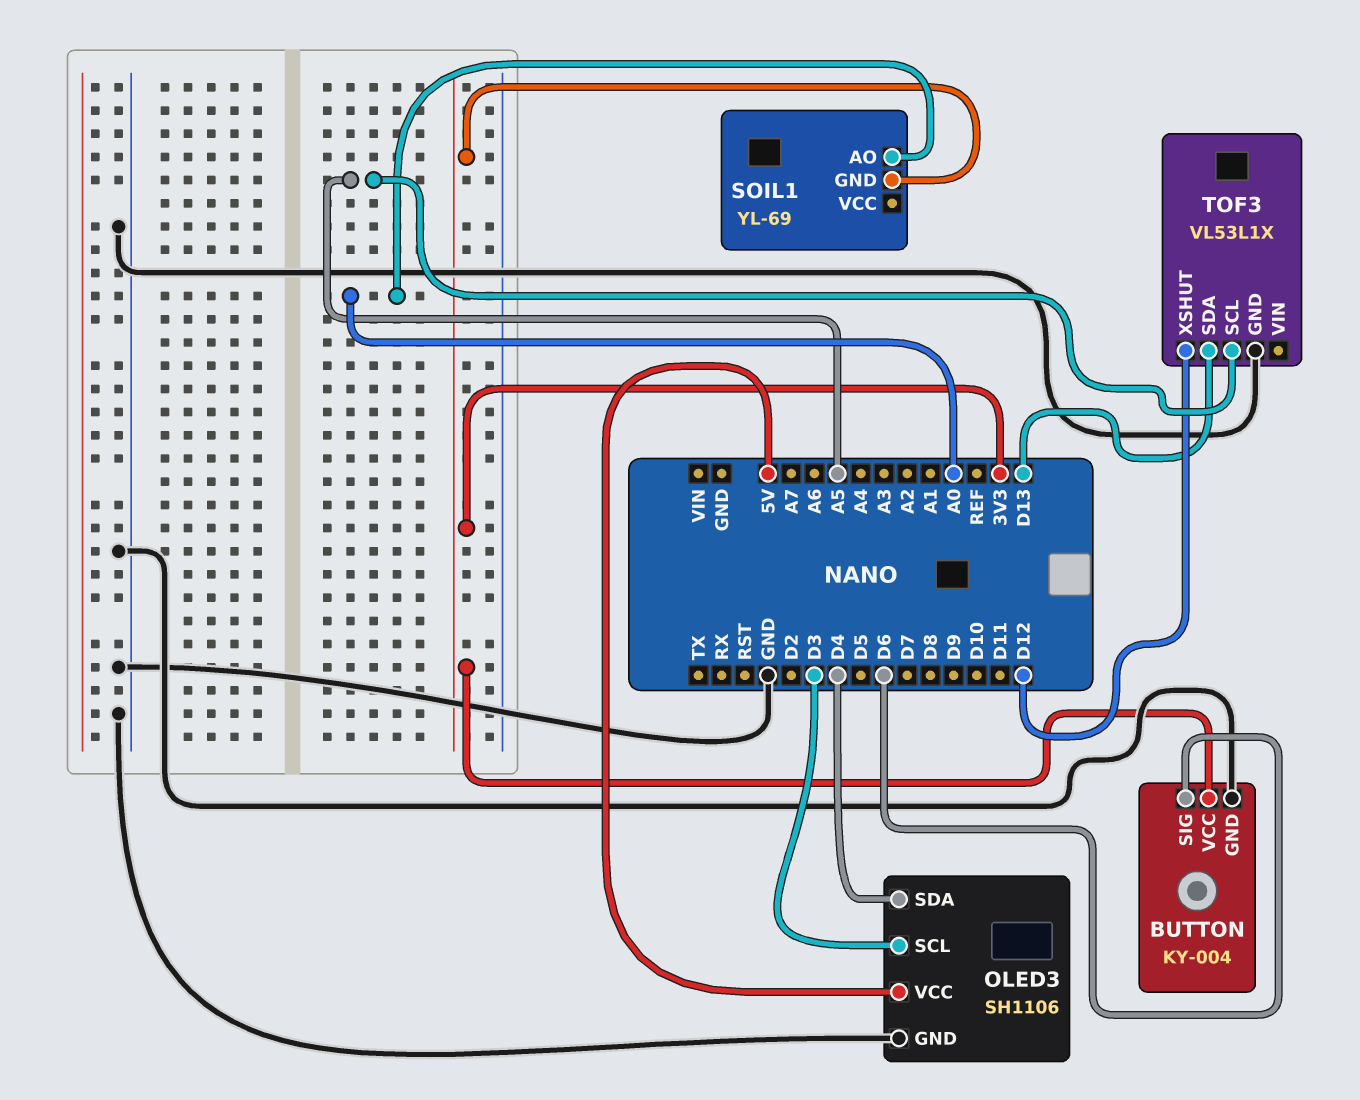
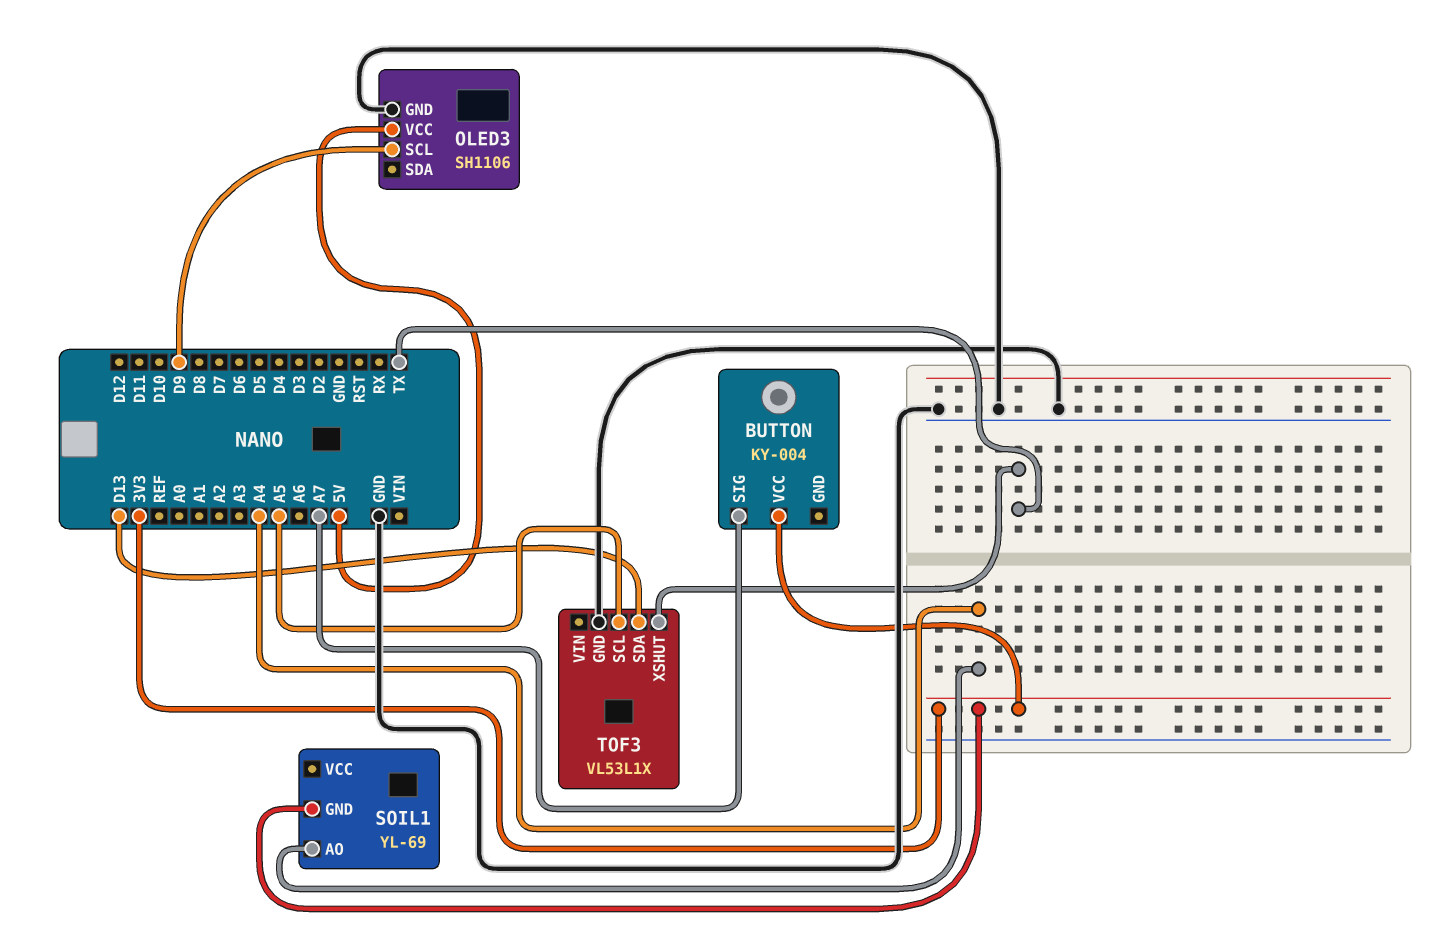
BUTTON pin GND: GND -> none
BUTTON pin SIG: D6 -> A7
OLED3 pin SCL: D3 -> D9
OLED3 pin SDA: D4 -> none
SOIL1 pin AO: A0 -> A4
TOF3 pin XSHUT: D12 -> TX

